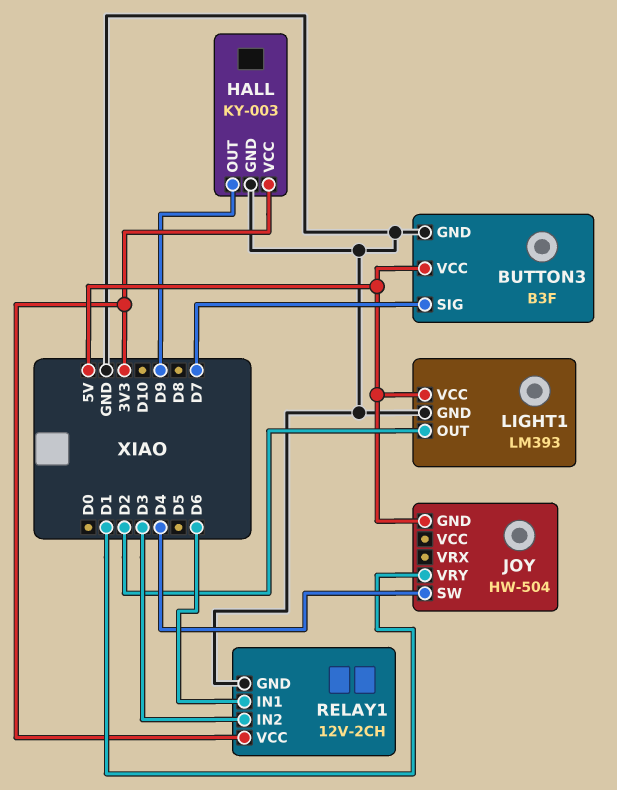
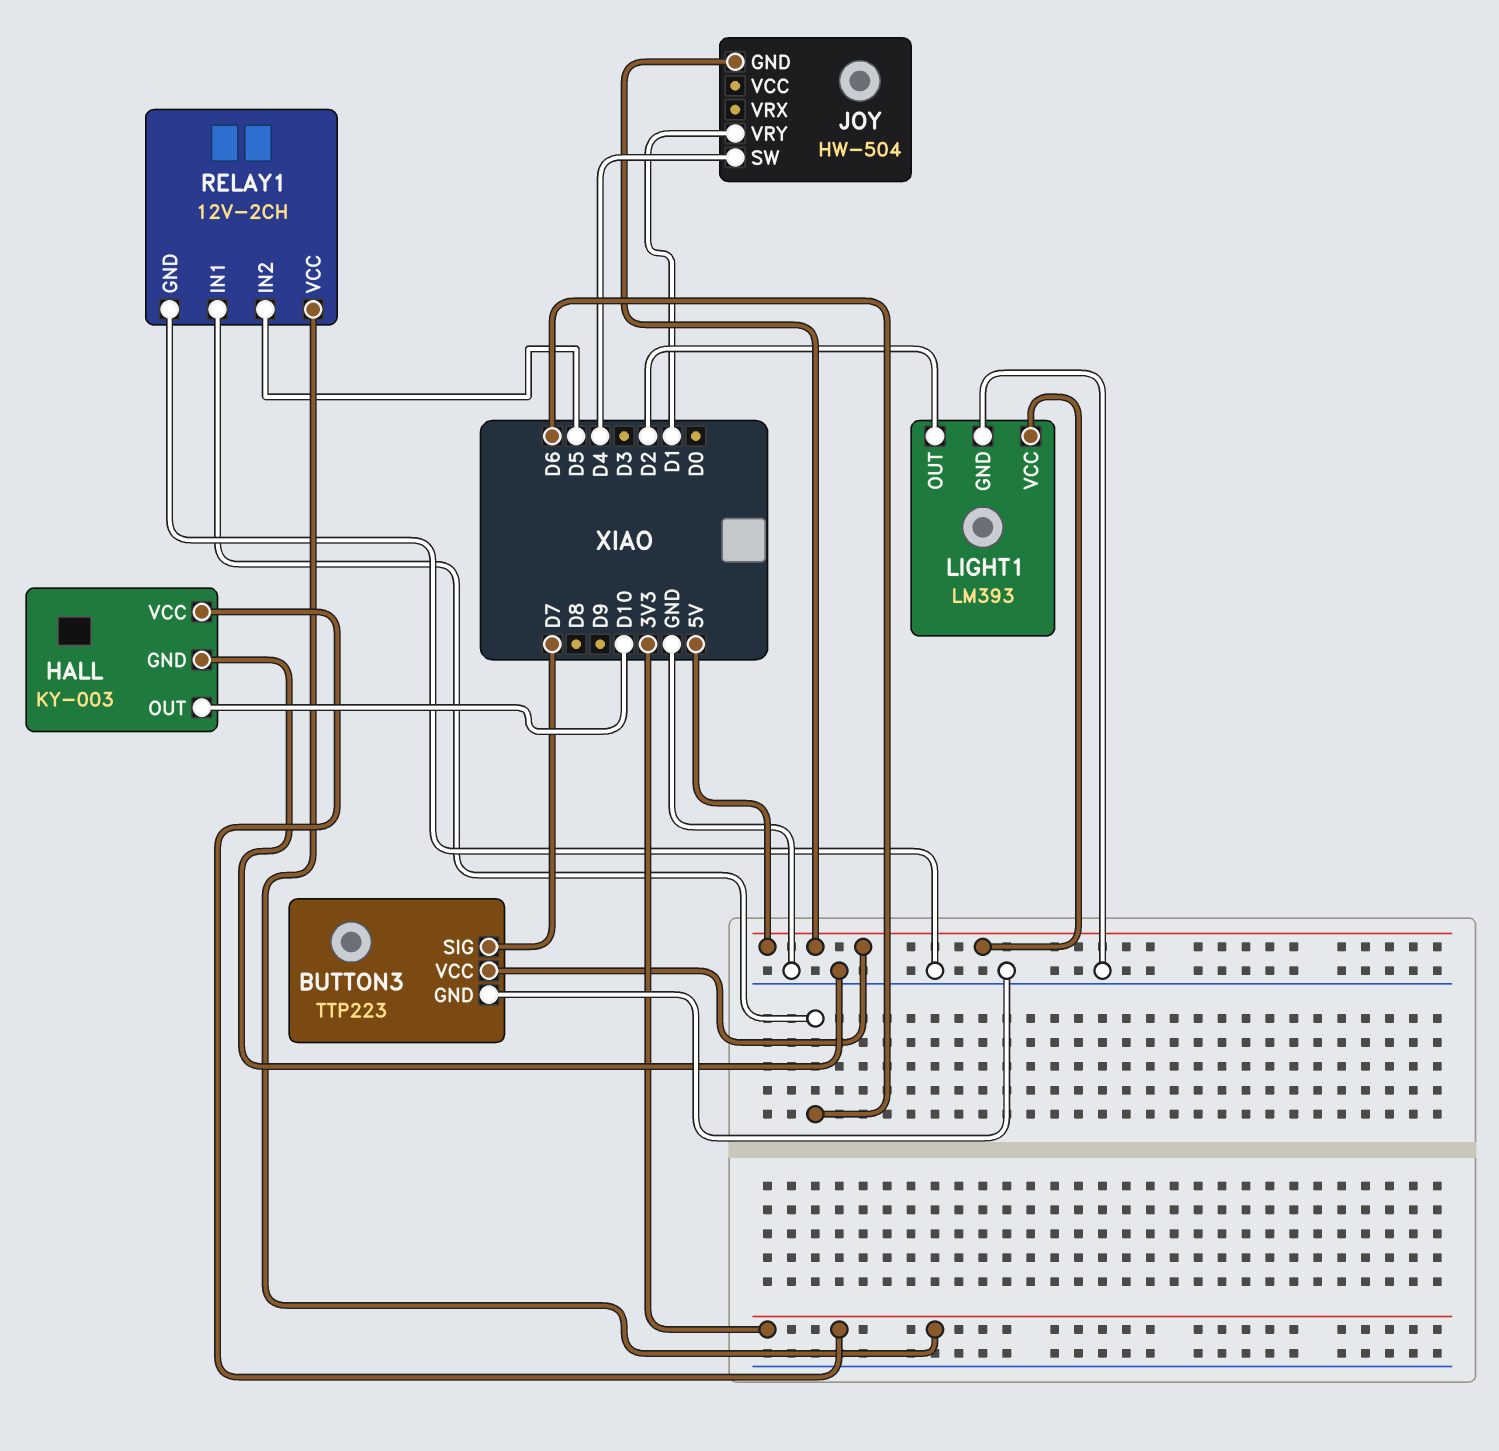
BUTTON3: B3F -> TTP223
HALL pin OUT: D9 -> D10
RELAY1 pin IN2: D3 -> D5

